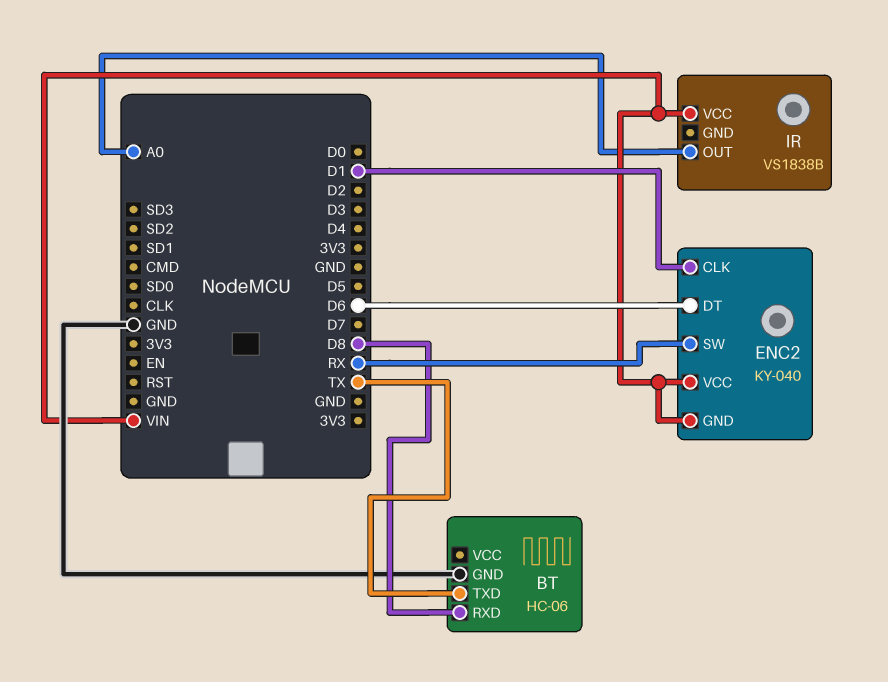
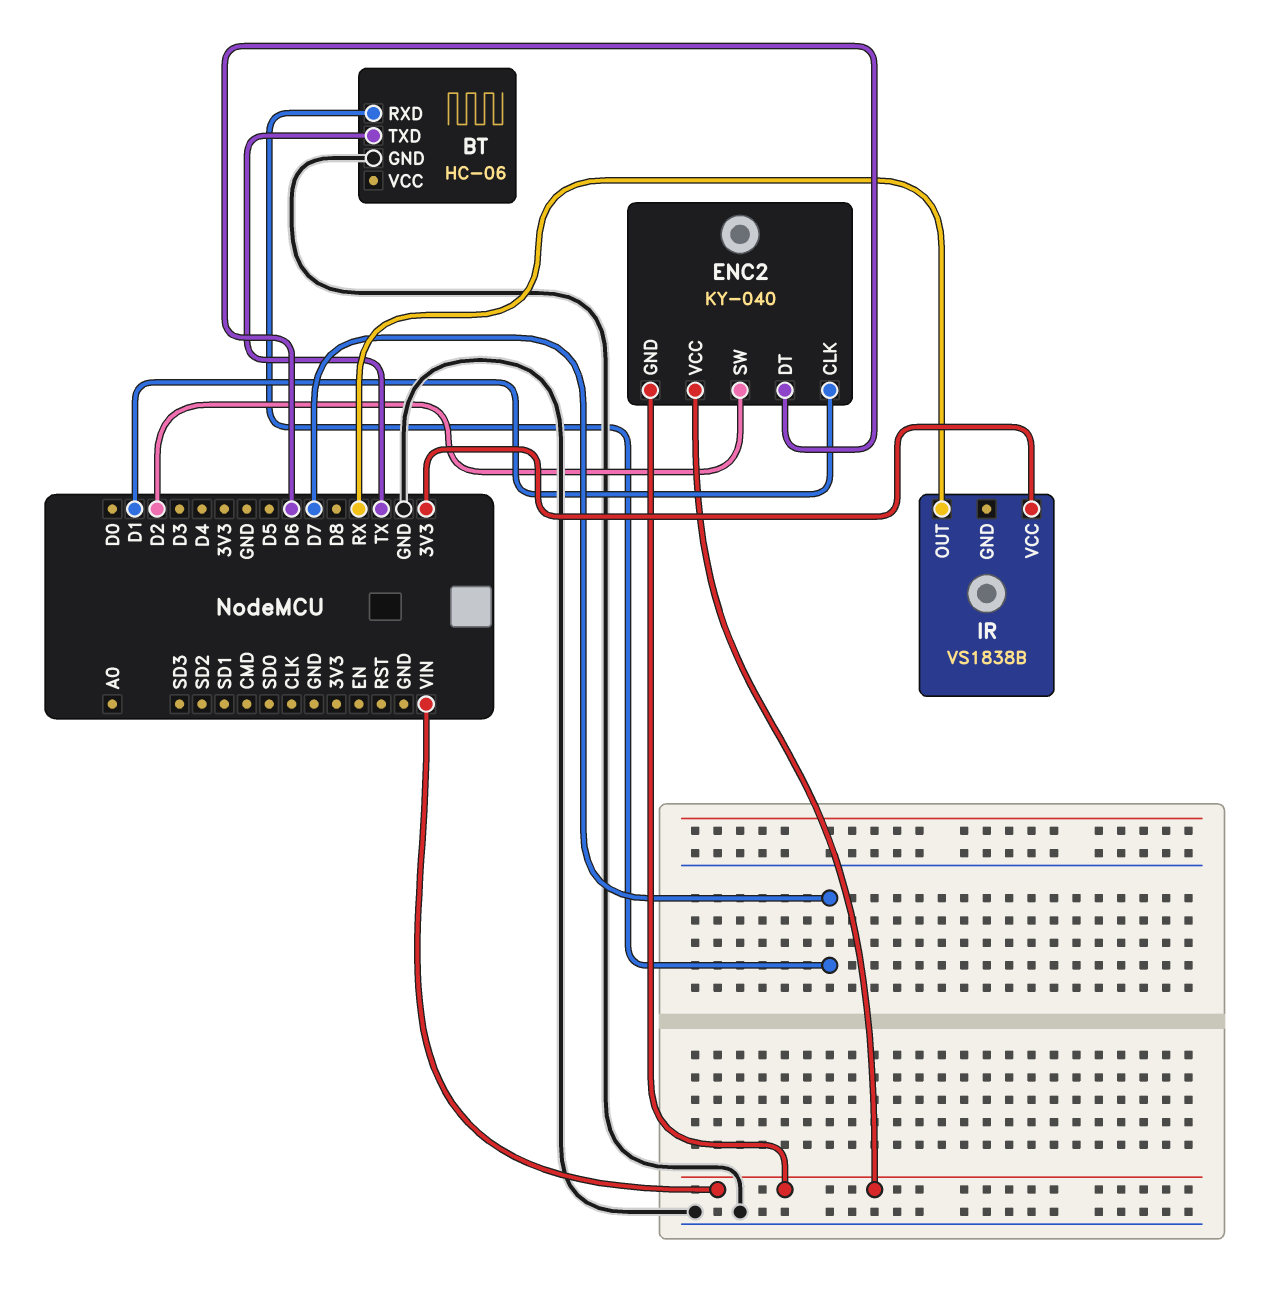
BT pin RXD: D8 -> D7
ENC2 pin SW: RX -> D2
IR pin OUT: A0 -> RX
IR pin VCC: VIN -> 3V3

